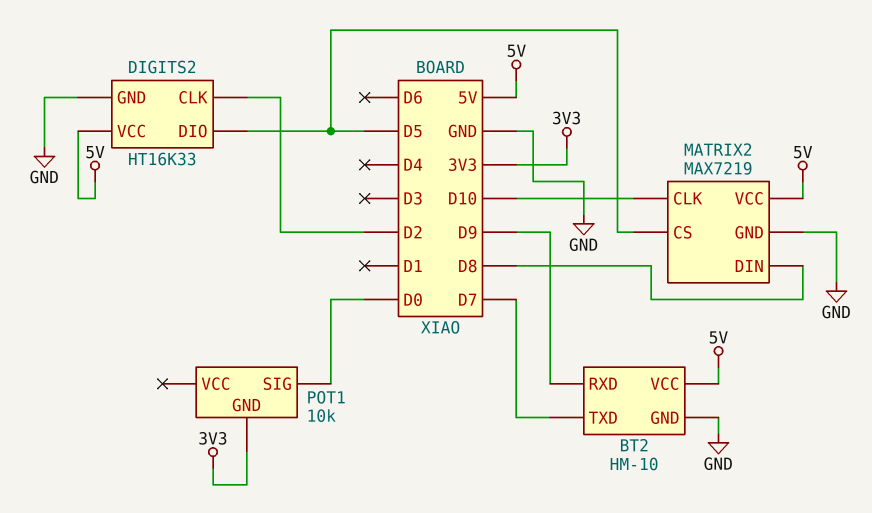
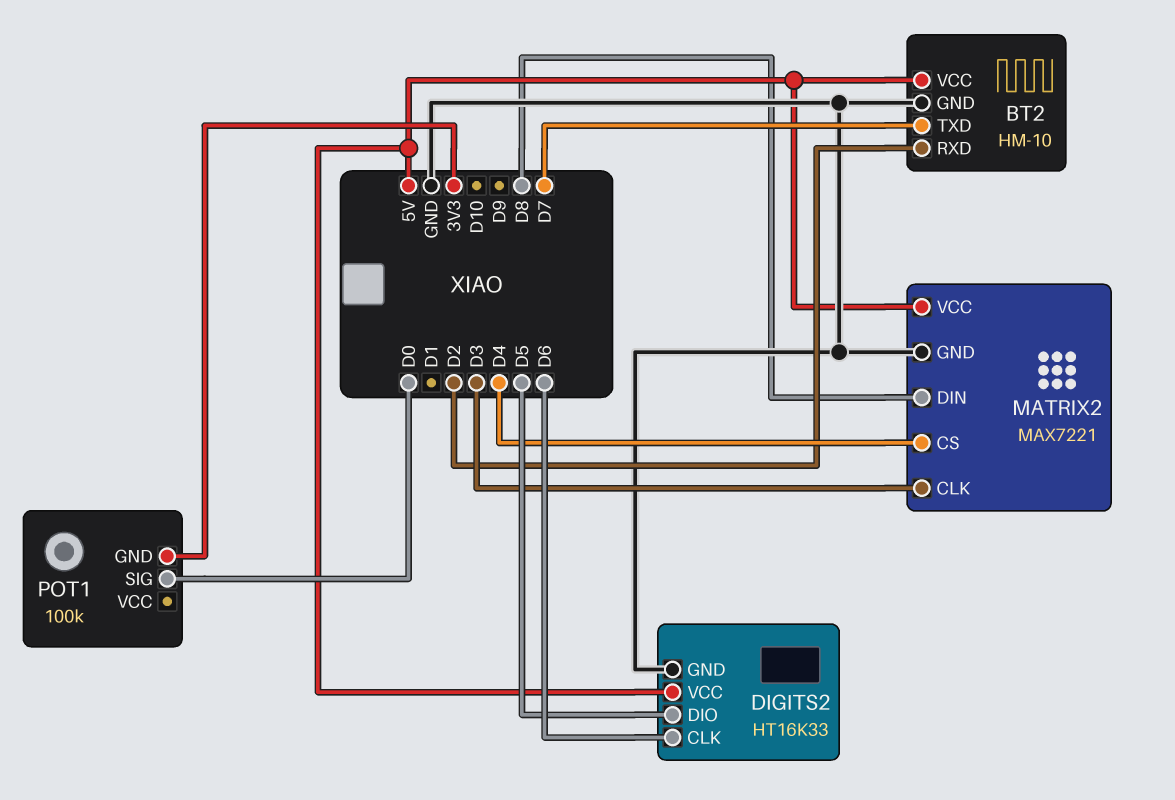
BT2 pin RXD: D9 -> D2
DIGITS2 pin CLK: D2 -> D6
MATRIX2: MAX7219 -> MAX7221
MATRIX2 pin CLK: D10 -> D3
MATRIX2 pin CS: D5 -> D4
POT1: 10k -> 100k

